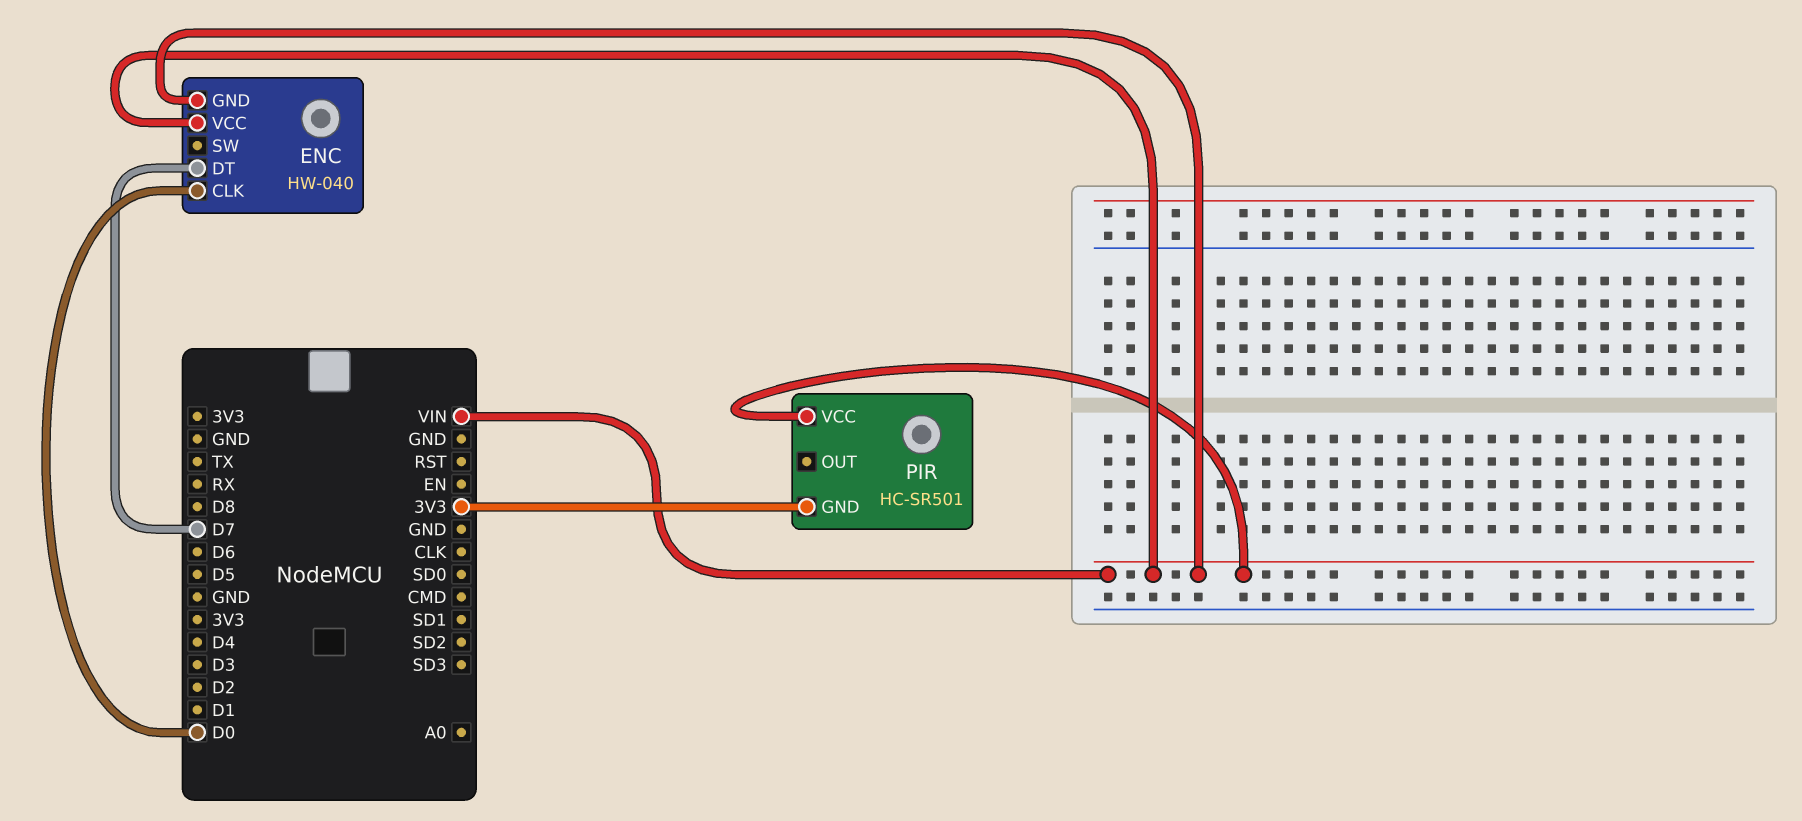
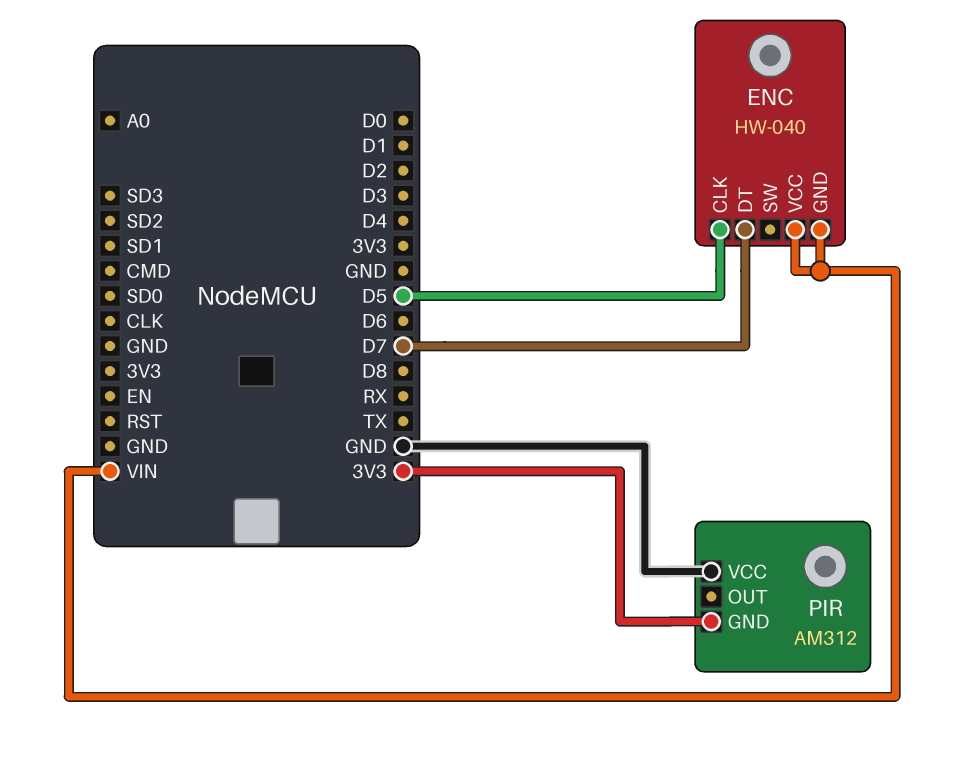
ENC pin CLK: D0 -> D5
PIR: HC-SR501 -> AM312
PIR pin VCC: VIN -> GND

